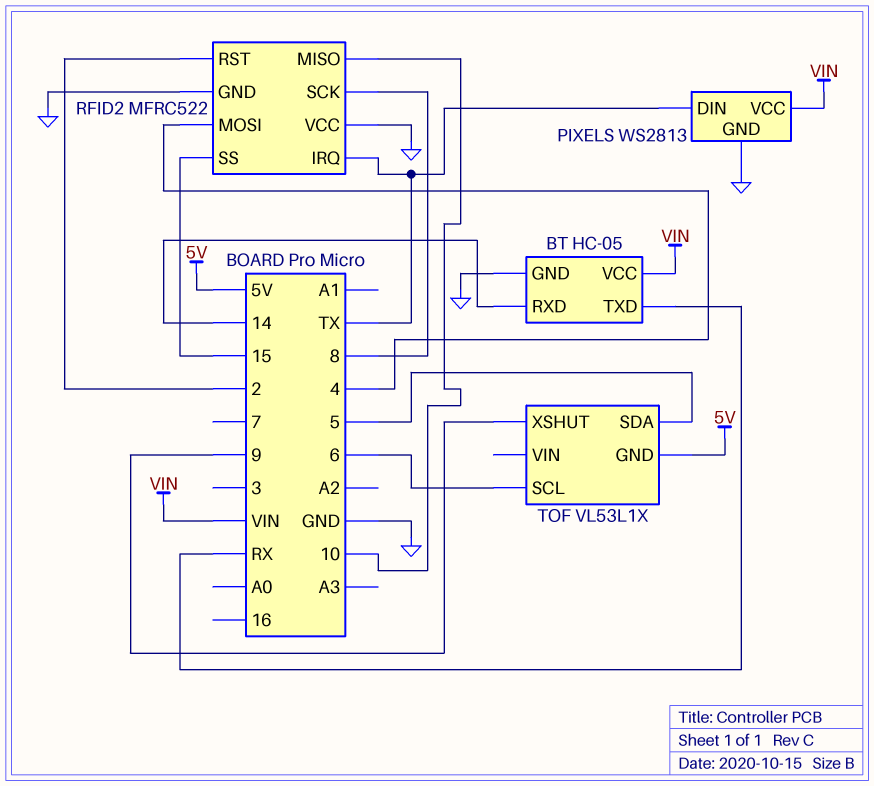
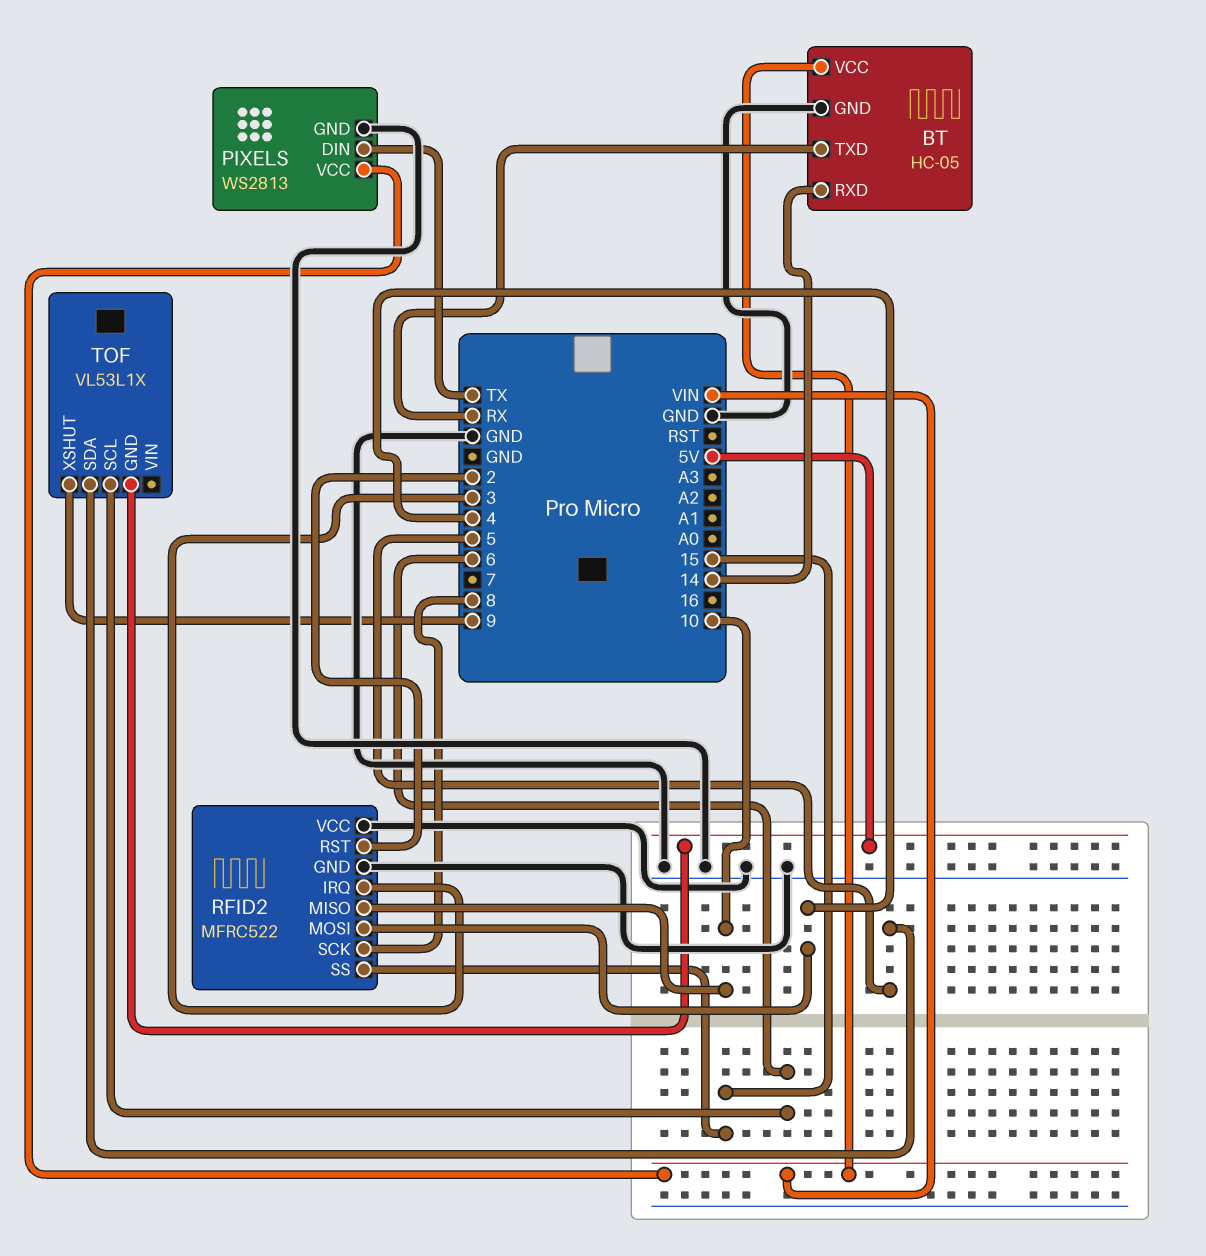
RFID2 pin IRQ: TX -> 3

